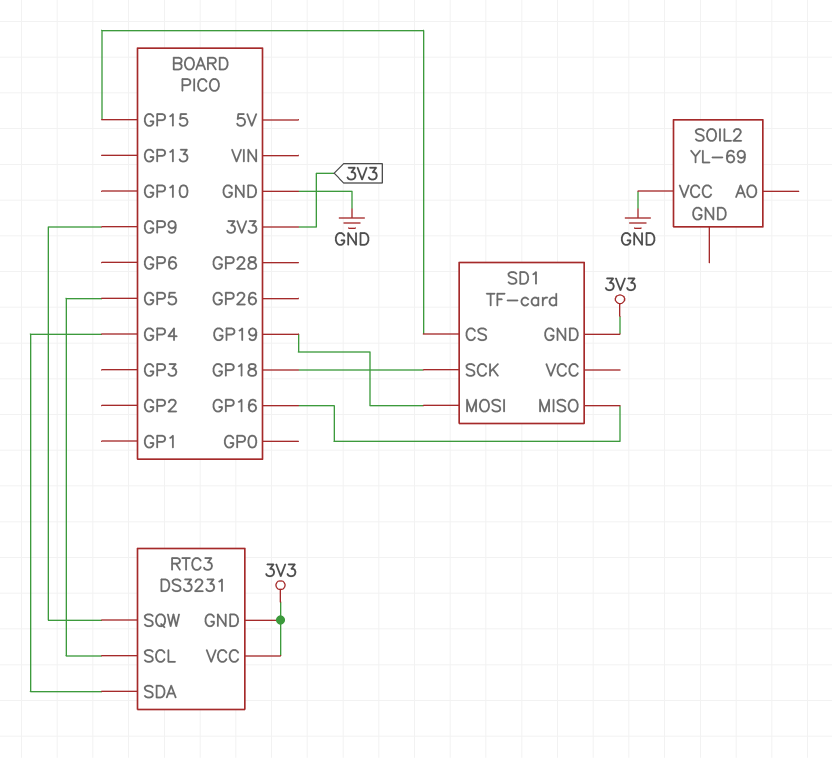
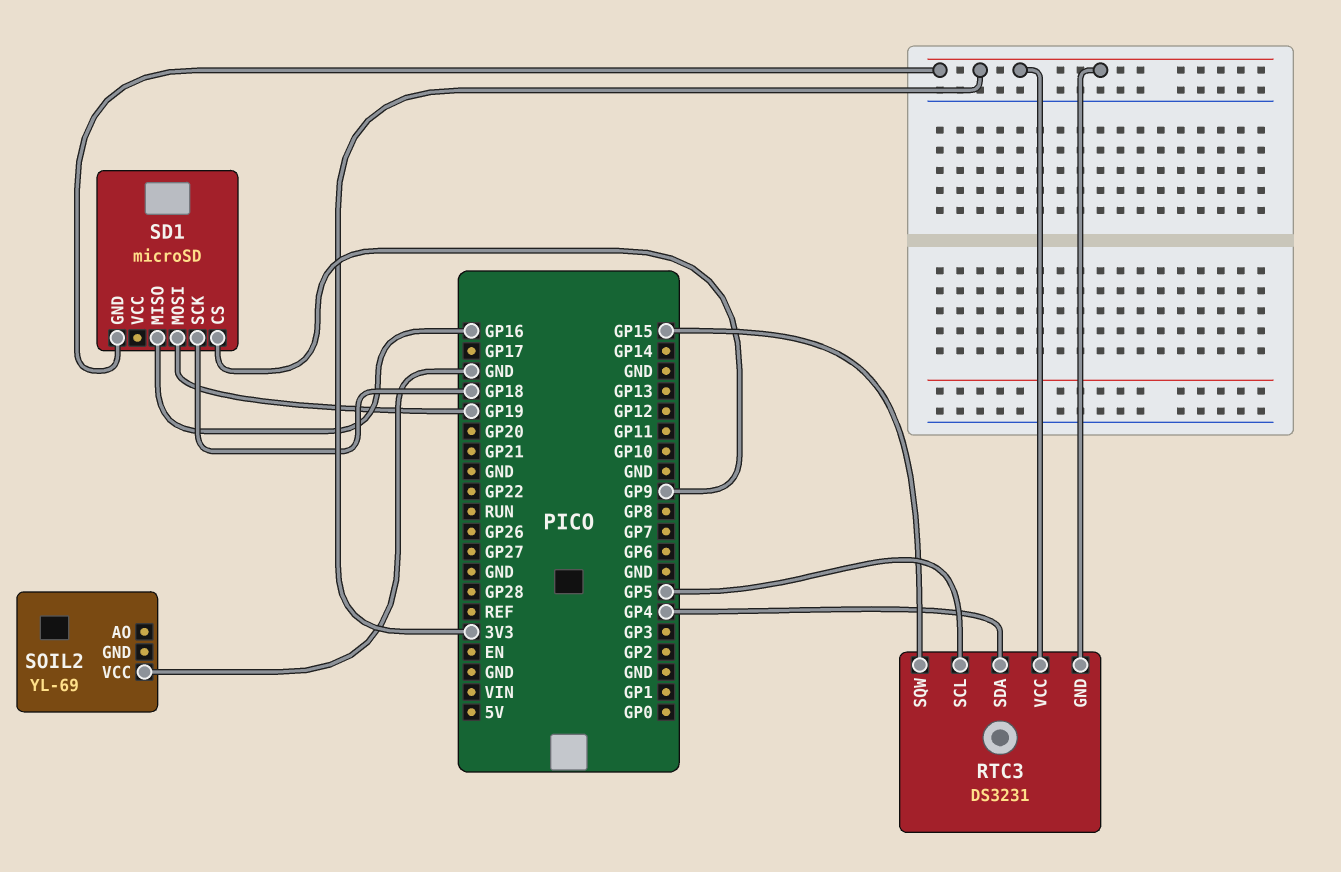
RTC3 pin SQW: GP9 -> GP15
SD1: TF-card -> microSD
SD1 pin CS: GP15 -> GP9

